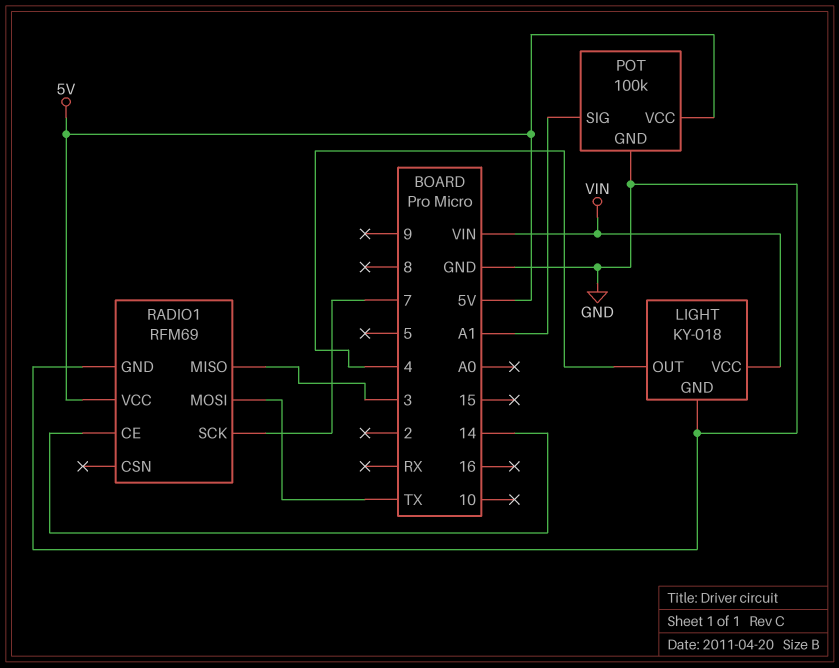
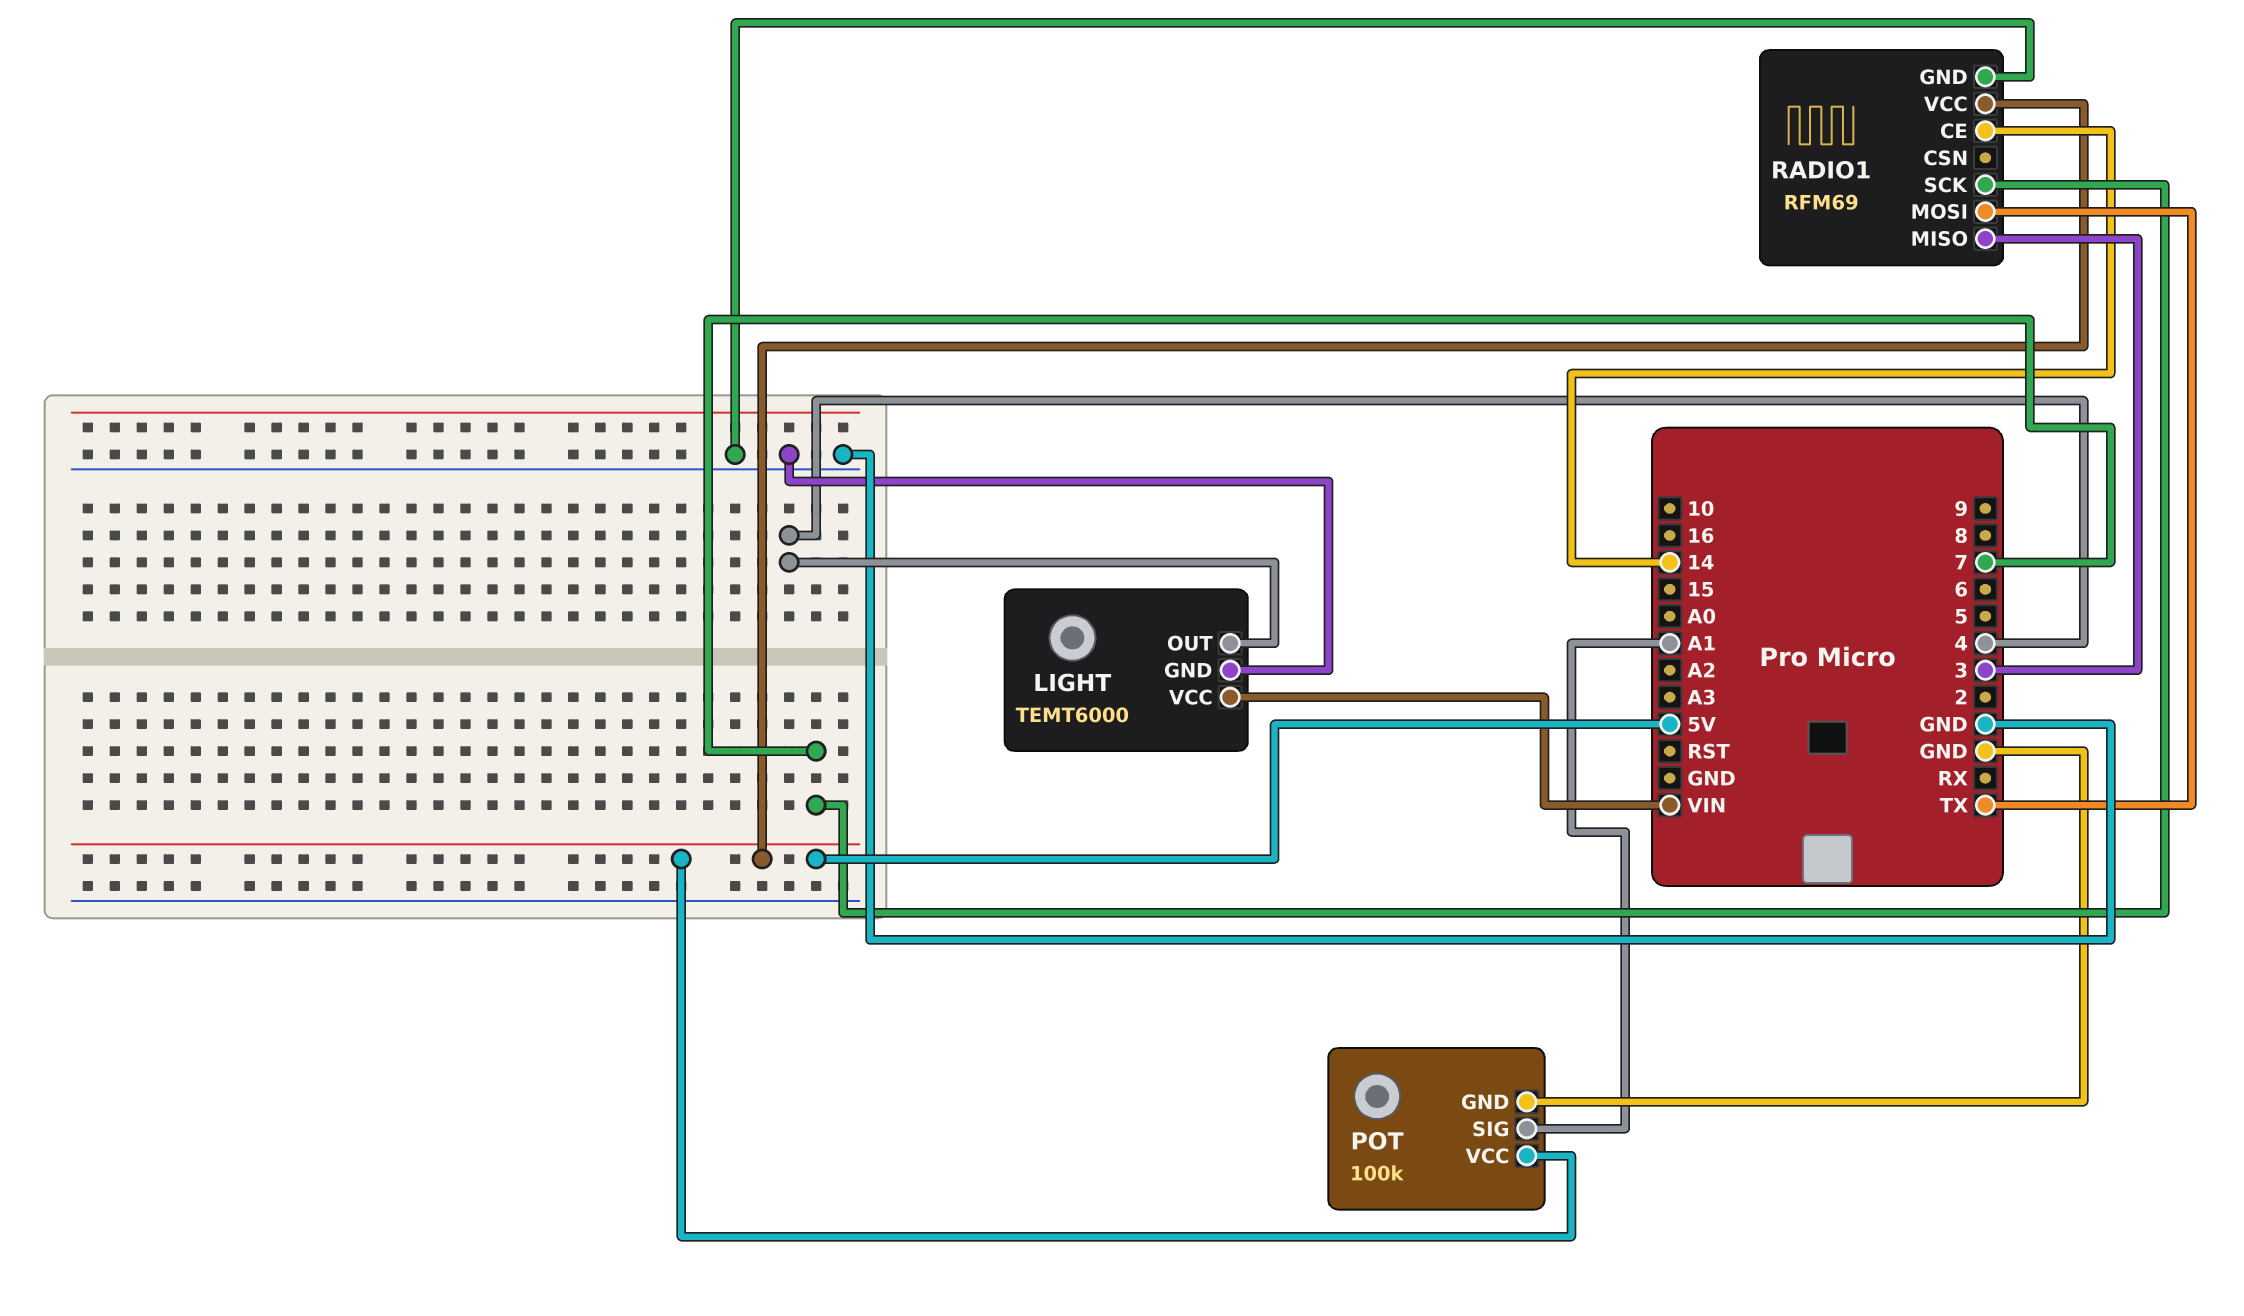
LIGHT: KY-018 -> TEMT6000

